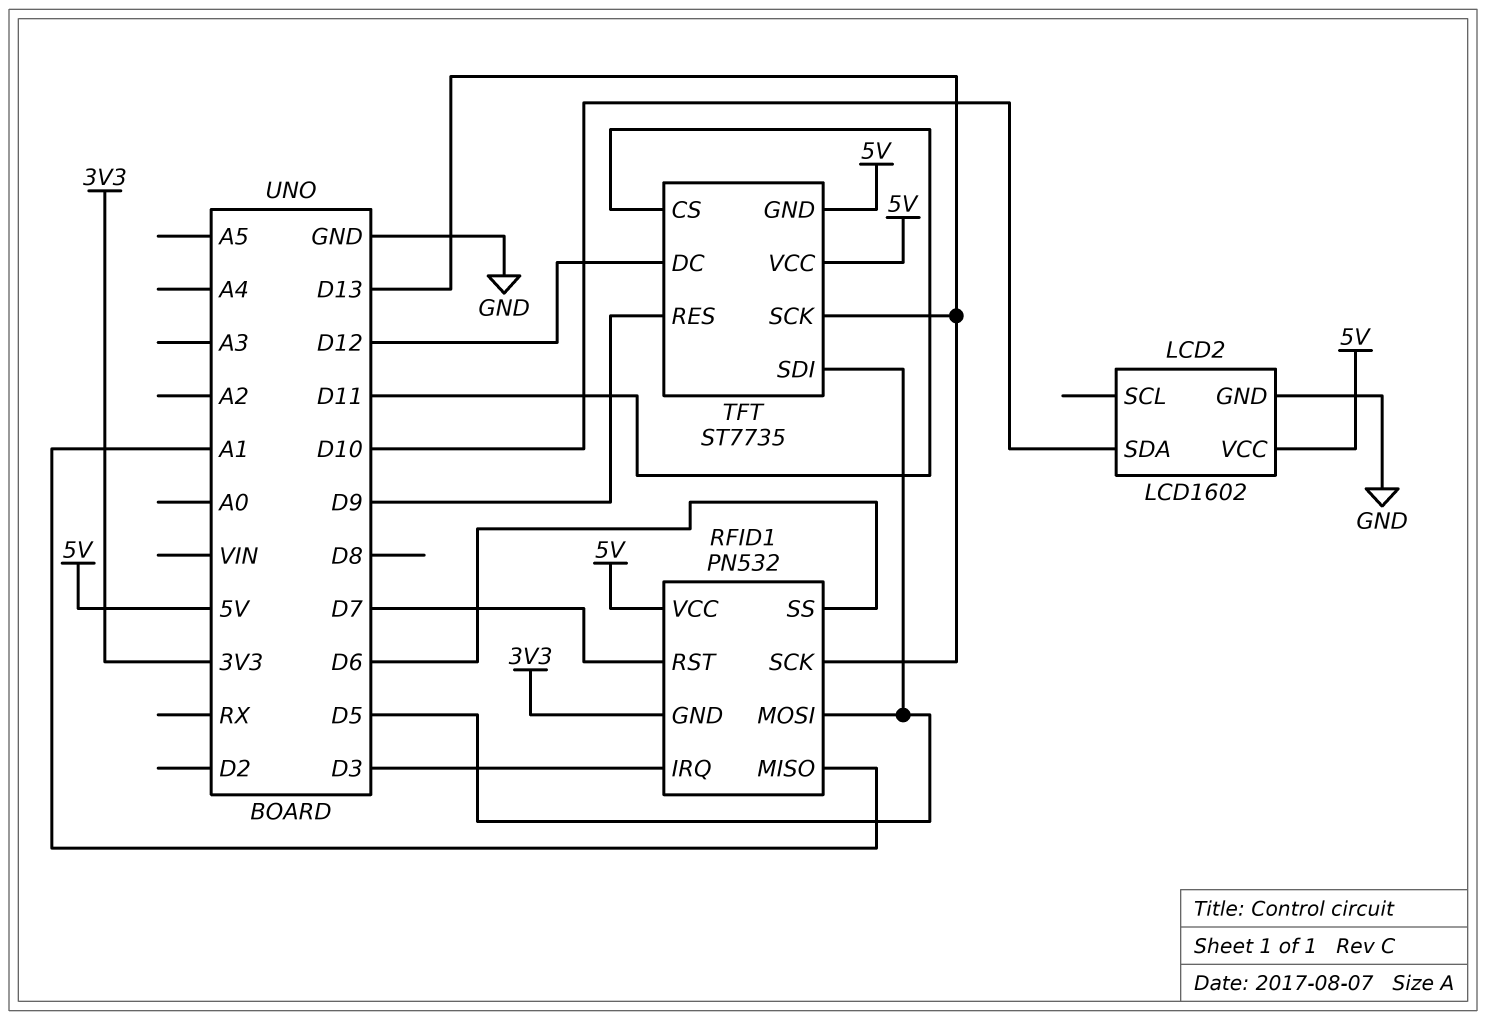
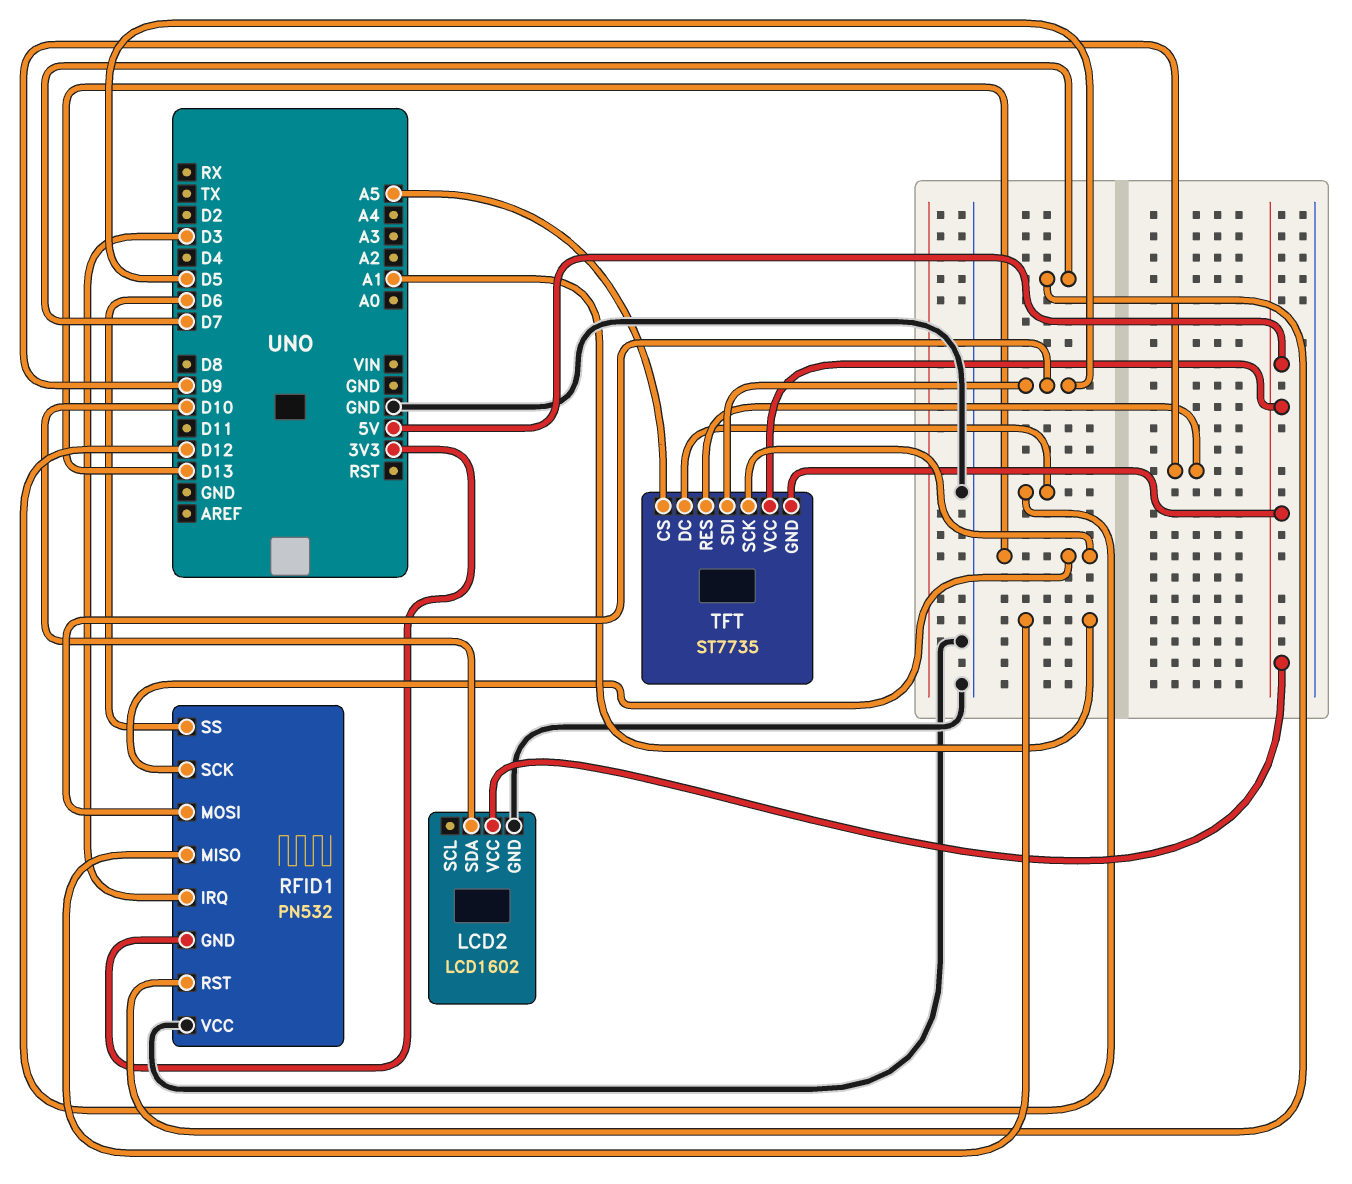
RFID1 pin VCC: 5V -> GND
TFT pin CS: D11 -> A5

